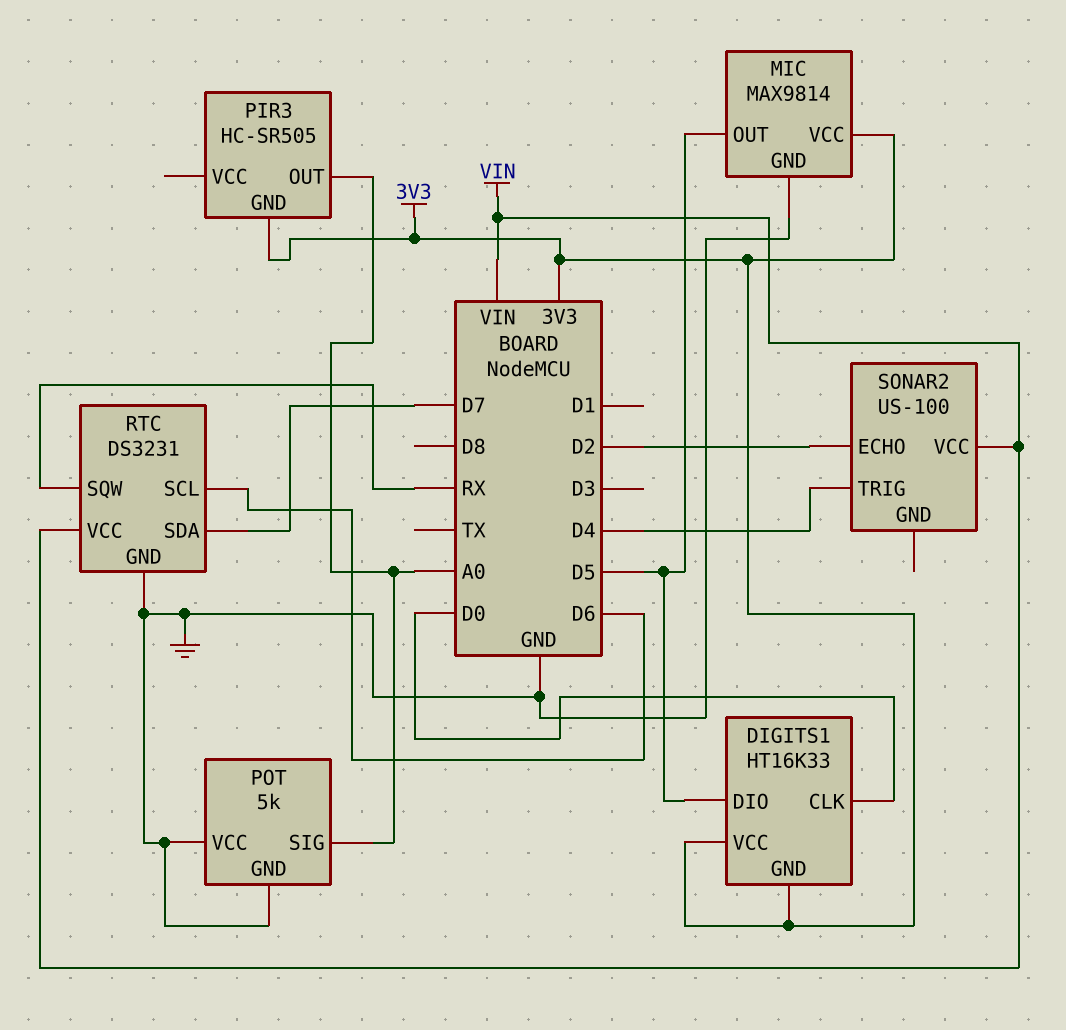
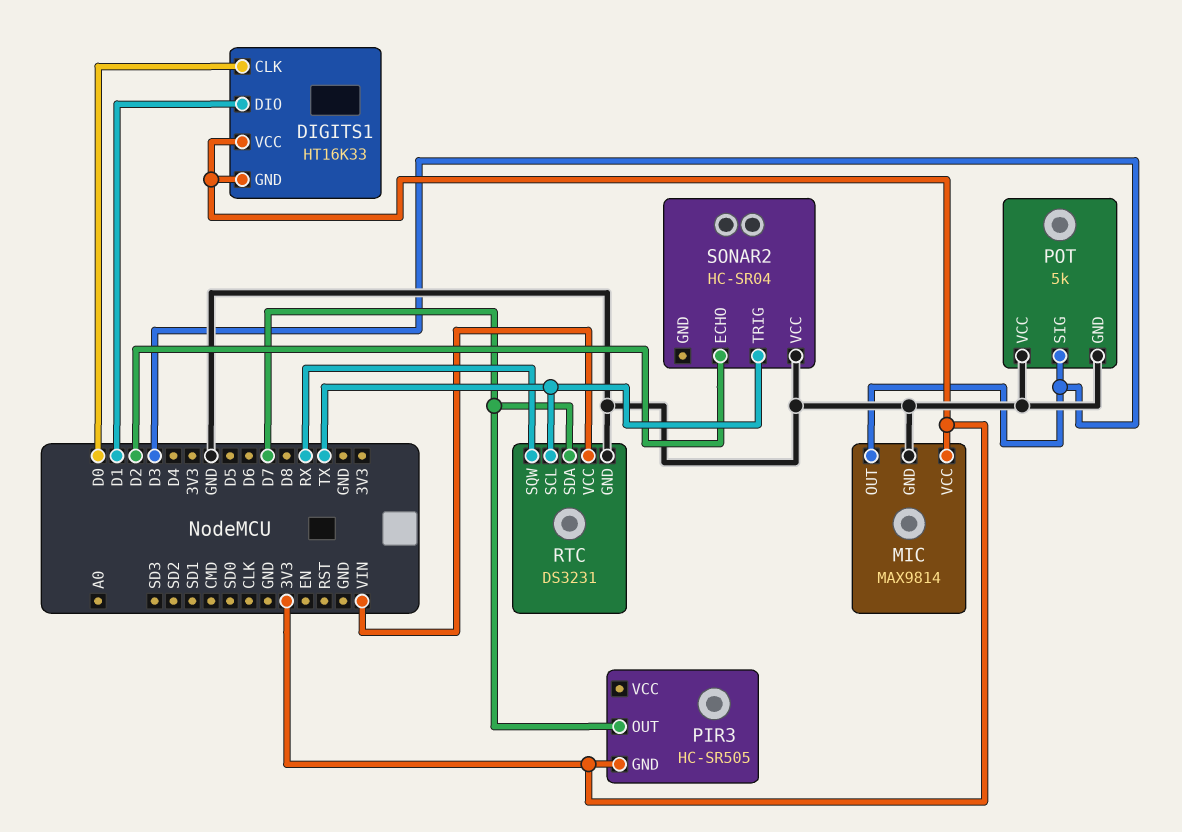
DIGITS1 pin DIO: D5 -> D1
MIC pin OUT: D5 -> D3
PIR3 pin OUT: A0 -> D7
POT pin SIG: A0 -> D3
RTC pin SCL: D6 -> TX
SONAR2: US-100 -> HC-SR04
SONAR2 pin TRIG: D4 -> TX
SONAR2 pin VCC: VIN -> GND

